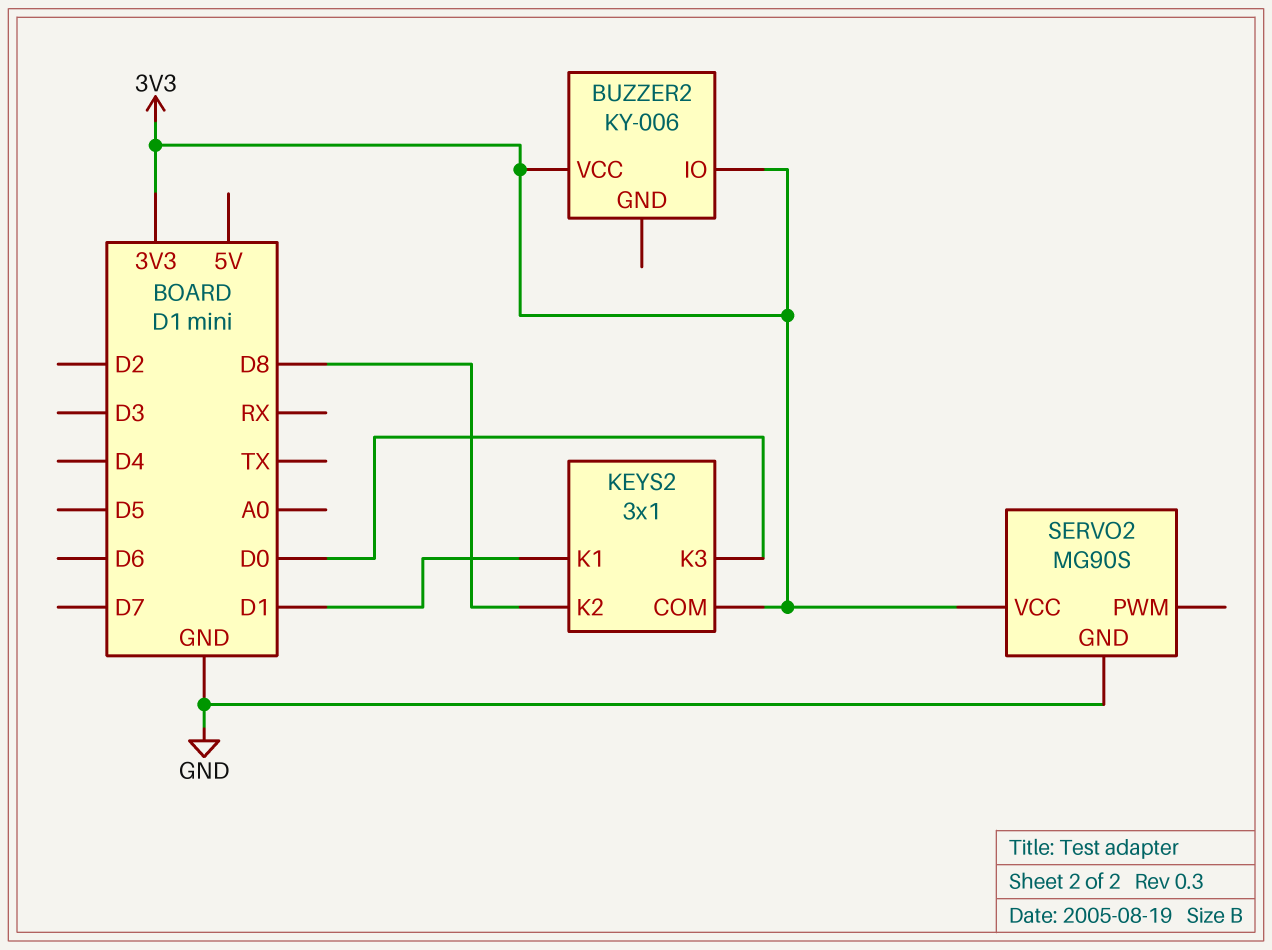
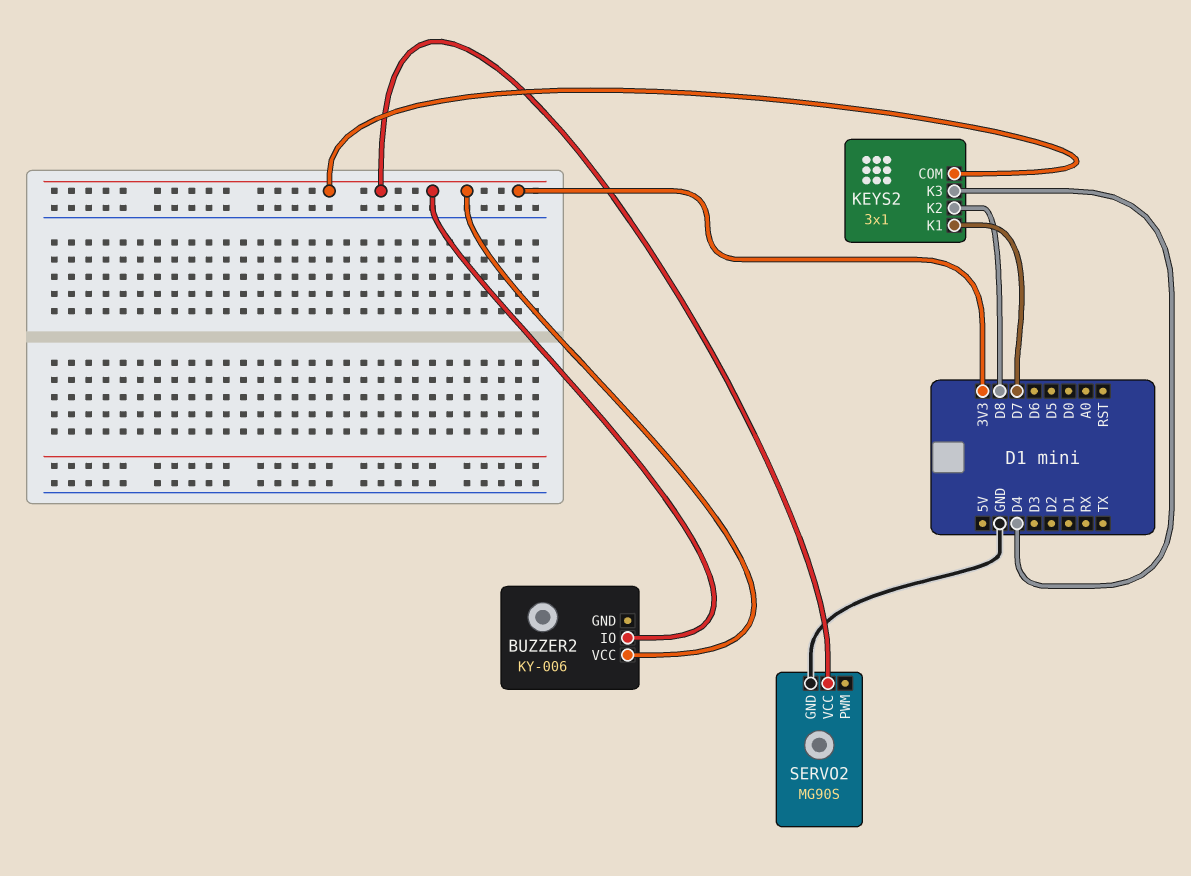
KEYS2 pin K1: D1 -> D7
KEYS2 pin K3: D0 -> D4

